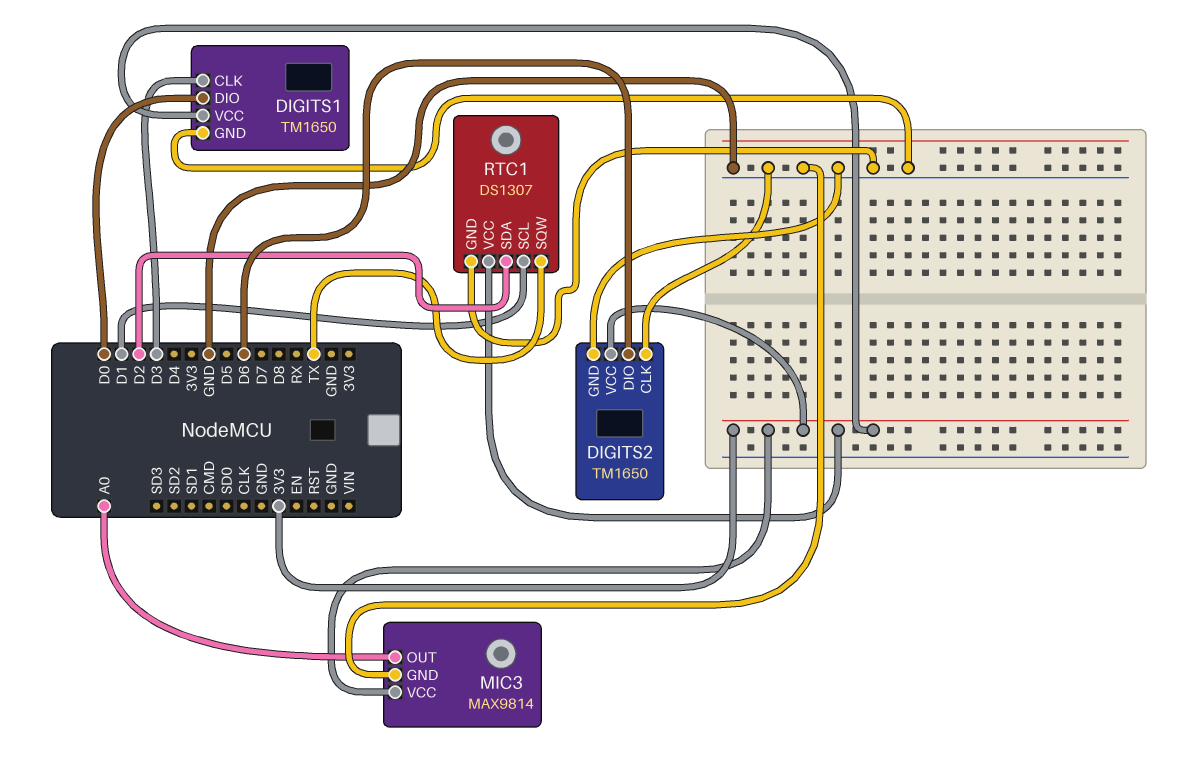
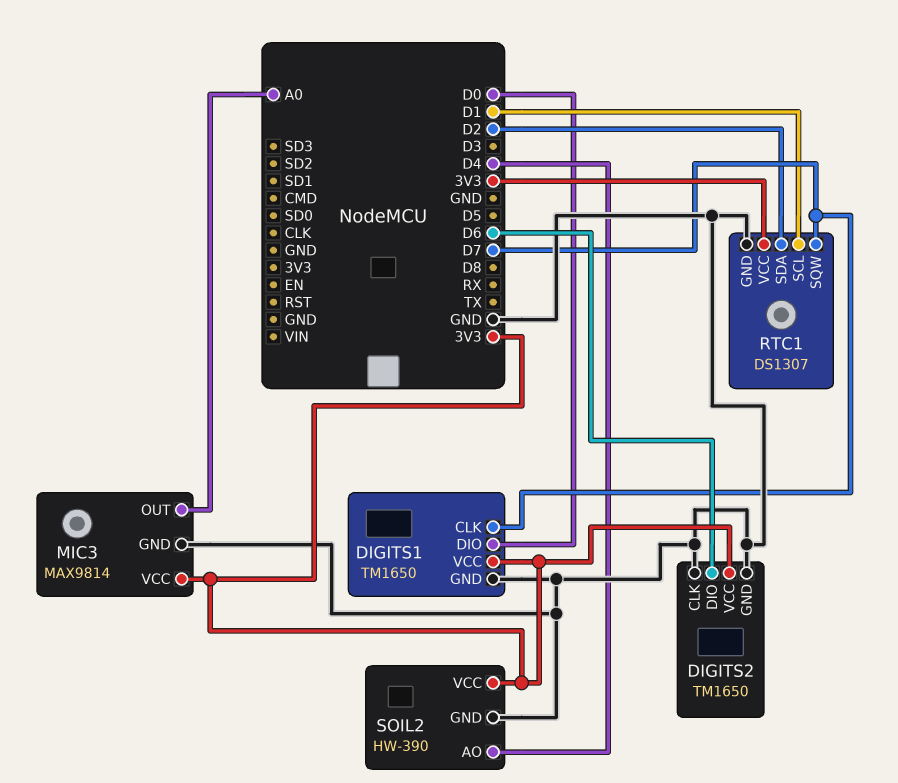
DIGITS1 pin CLK: D3 -> D7
RTC1 pin SQW: TX -> D7
SOIL2: none -> HW-390
SOIL2 pin AO: none -> D4
SOIL2 pin GND: none -> GND
SOIL2 pin VCC: none -> 3V3

